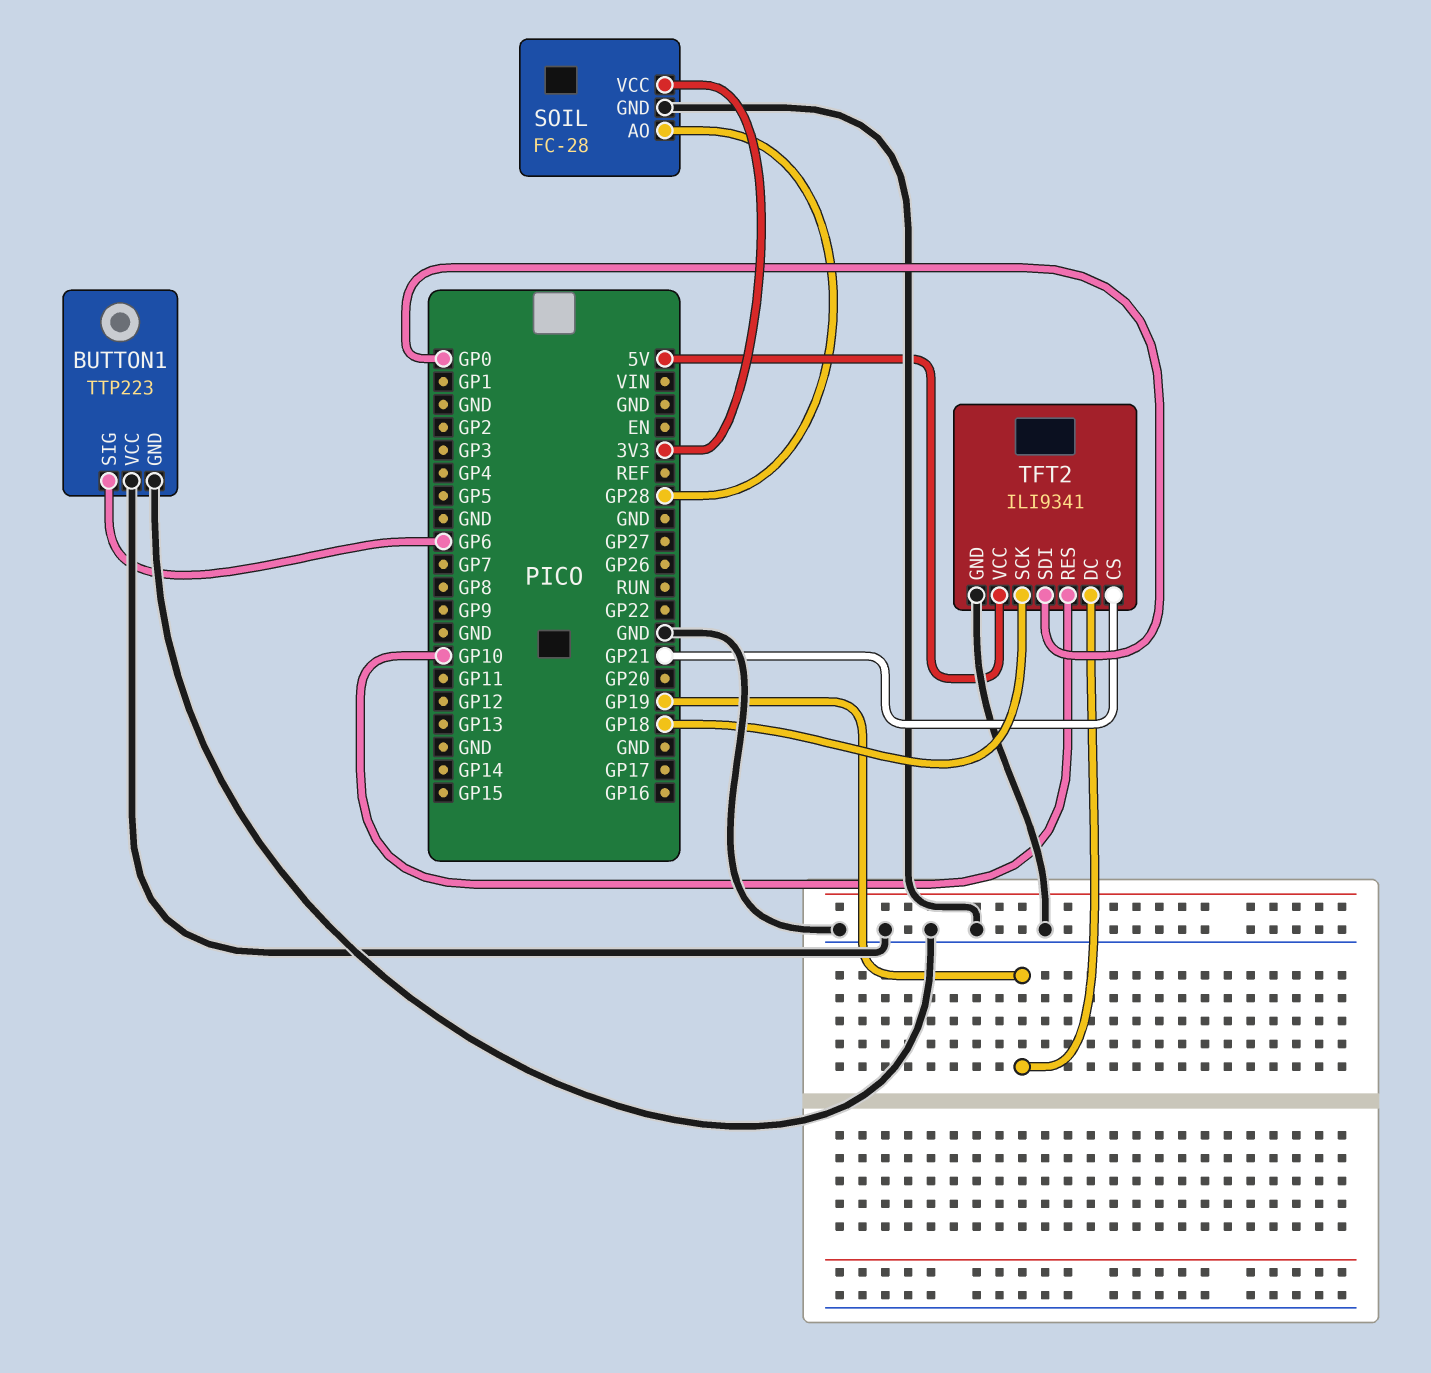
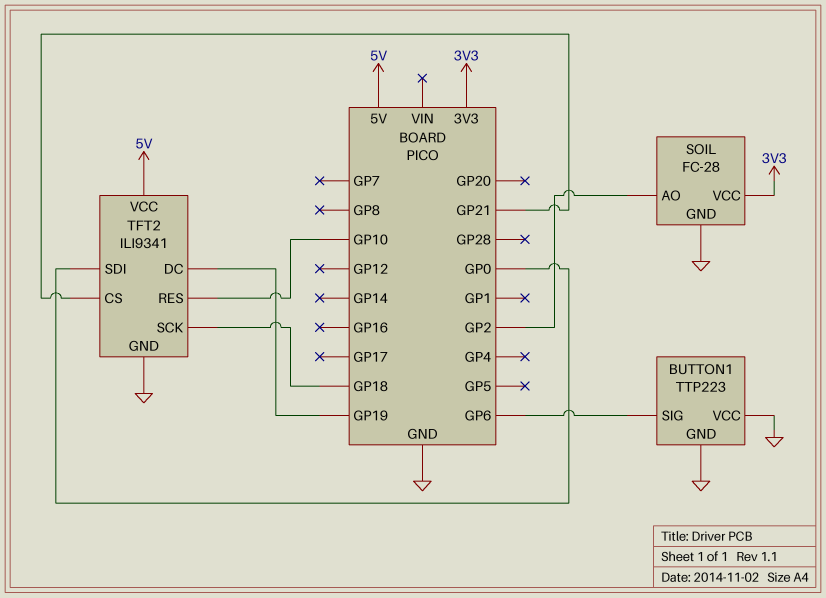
SOIL pin AO: GP28 -> GP2

